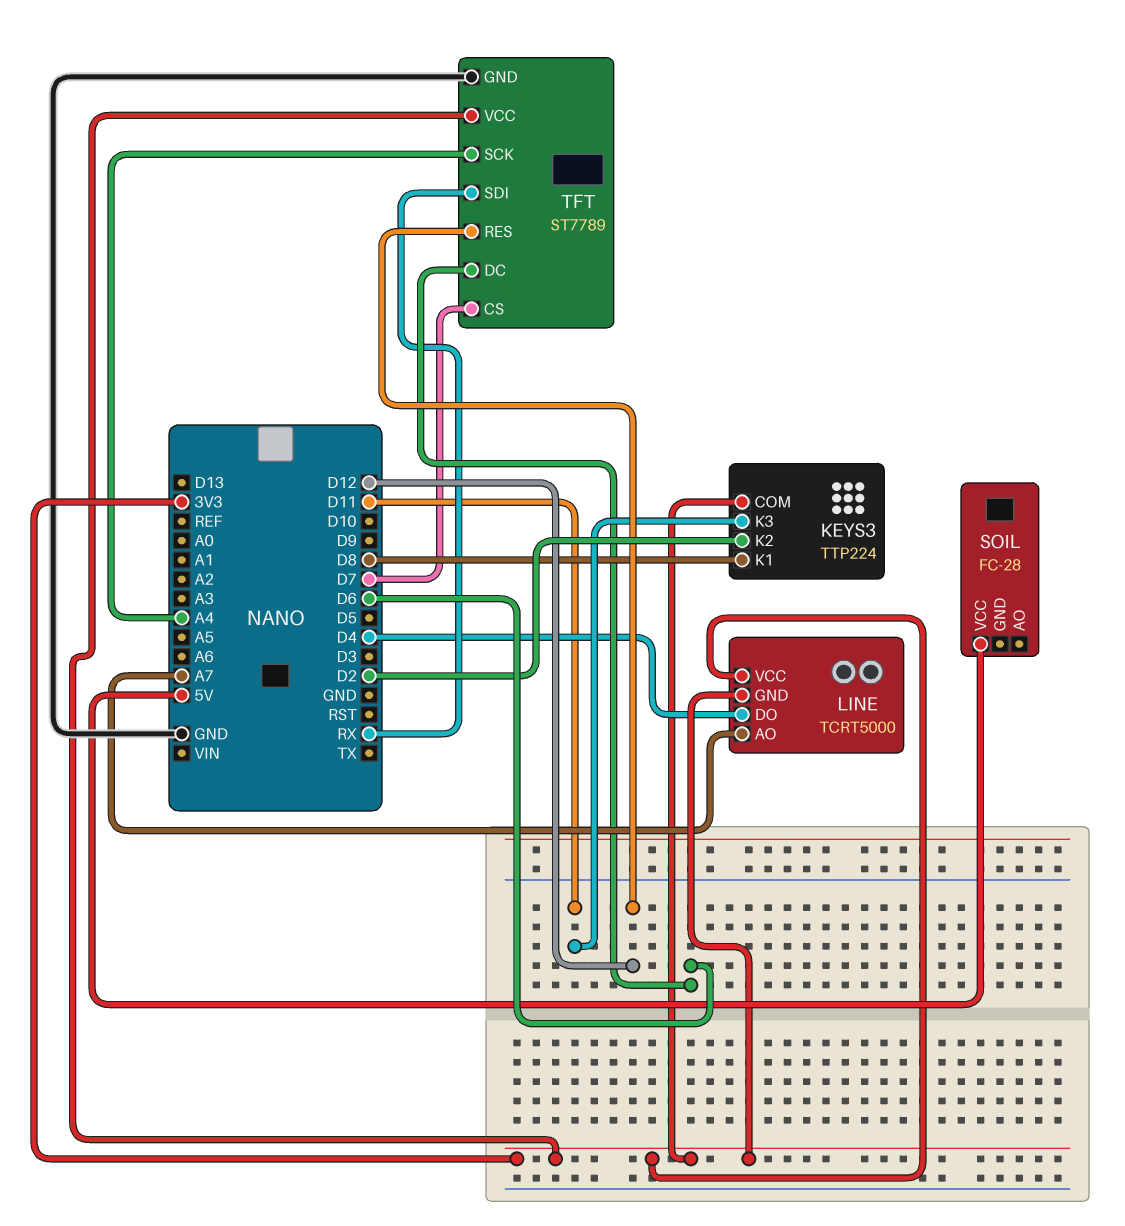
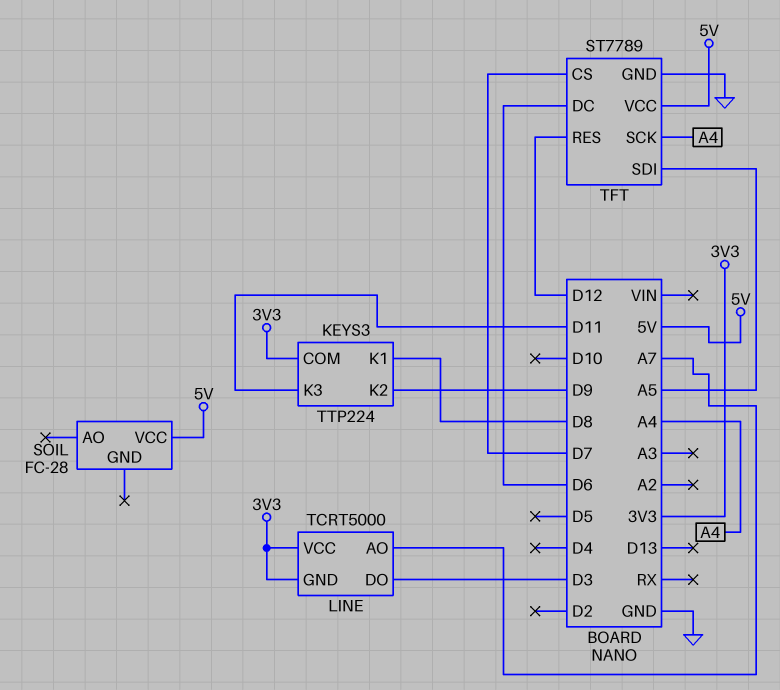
KEYS3 pin K2: D2 -> D9
LINE pin DO: D4 -> D3
TFT pin SDI: RX -> A5
TFT pin VCC: 3V3 -> 5V

